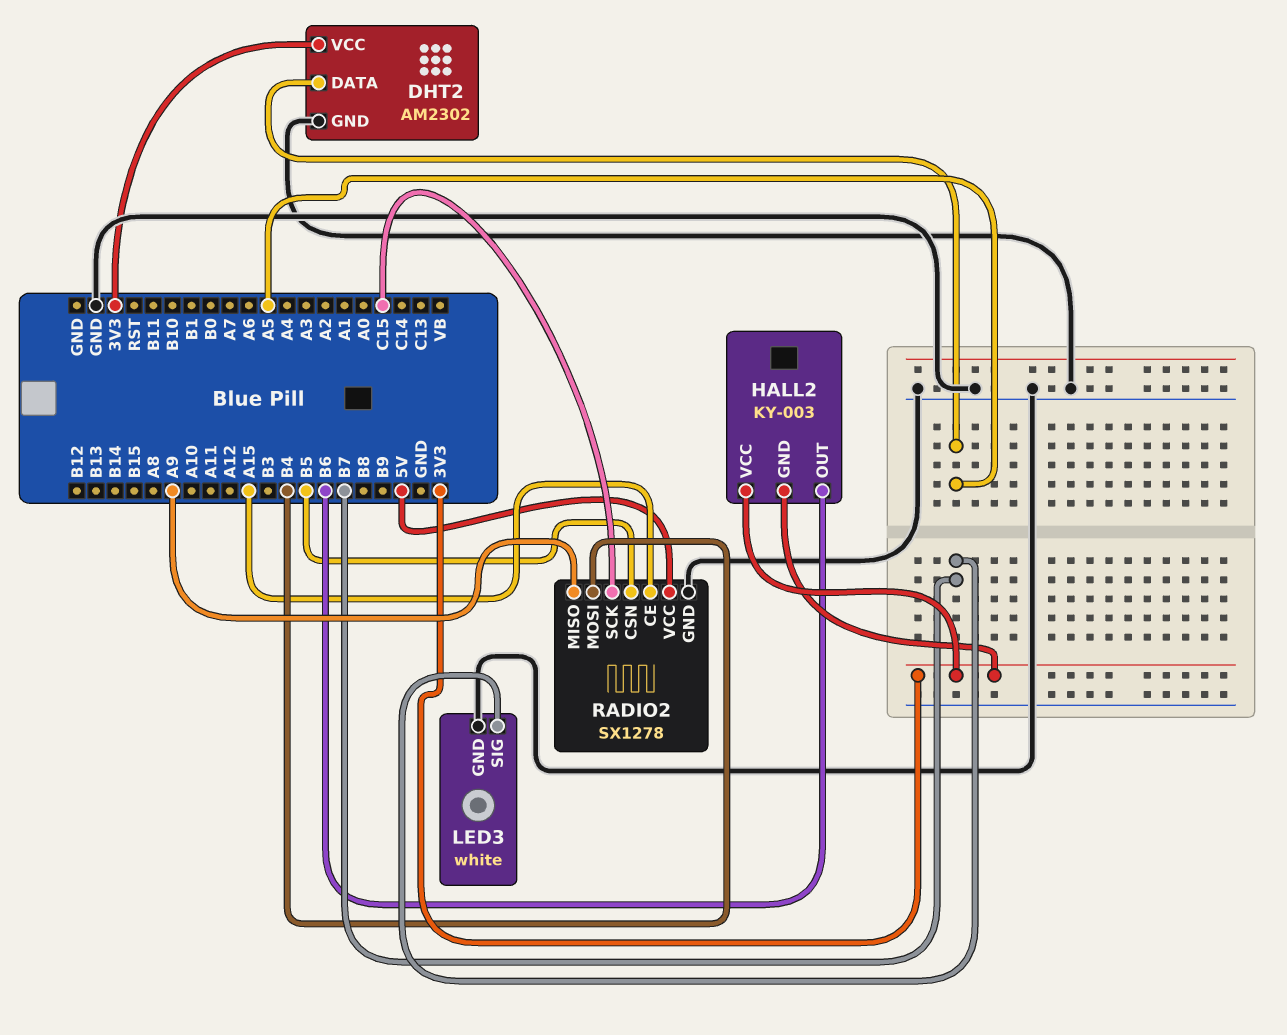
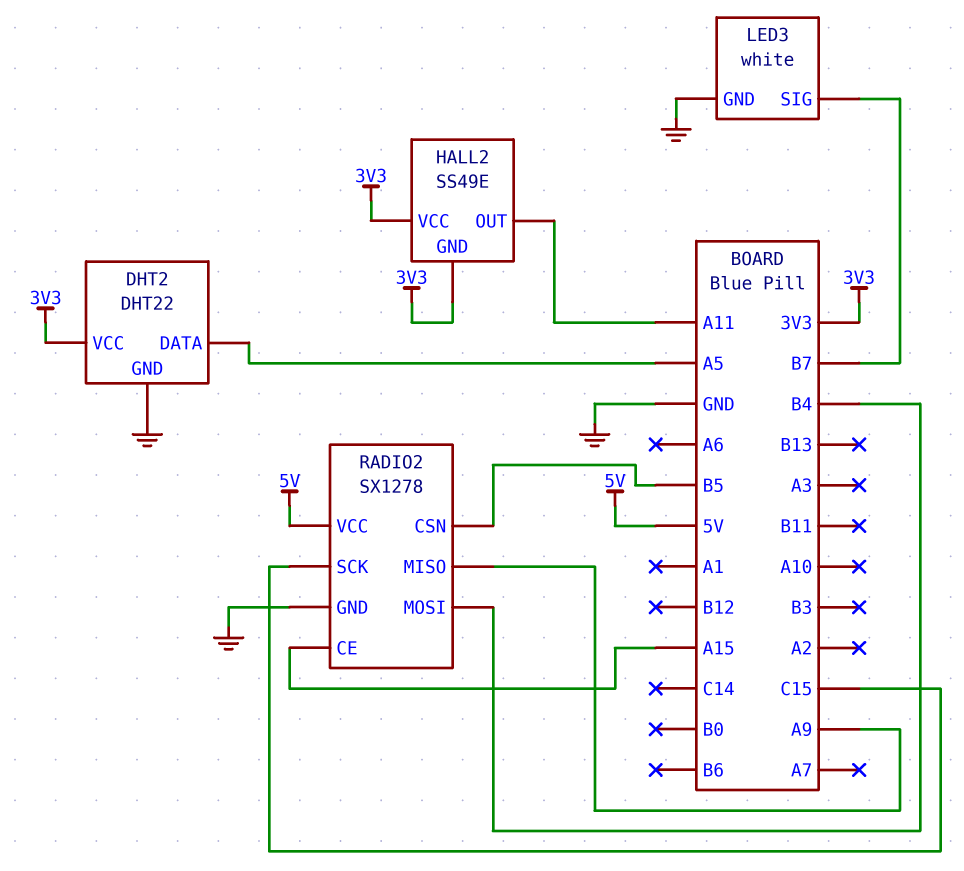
DHT2: AM2302 -> DHT22
HALL2: KY-003 -> SS49E
HALL2 pin OUT: B6 -> A11

